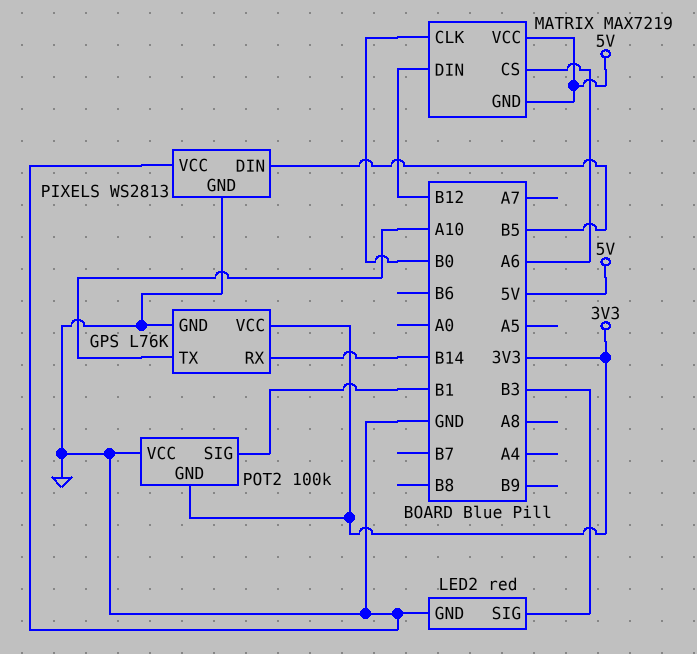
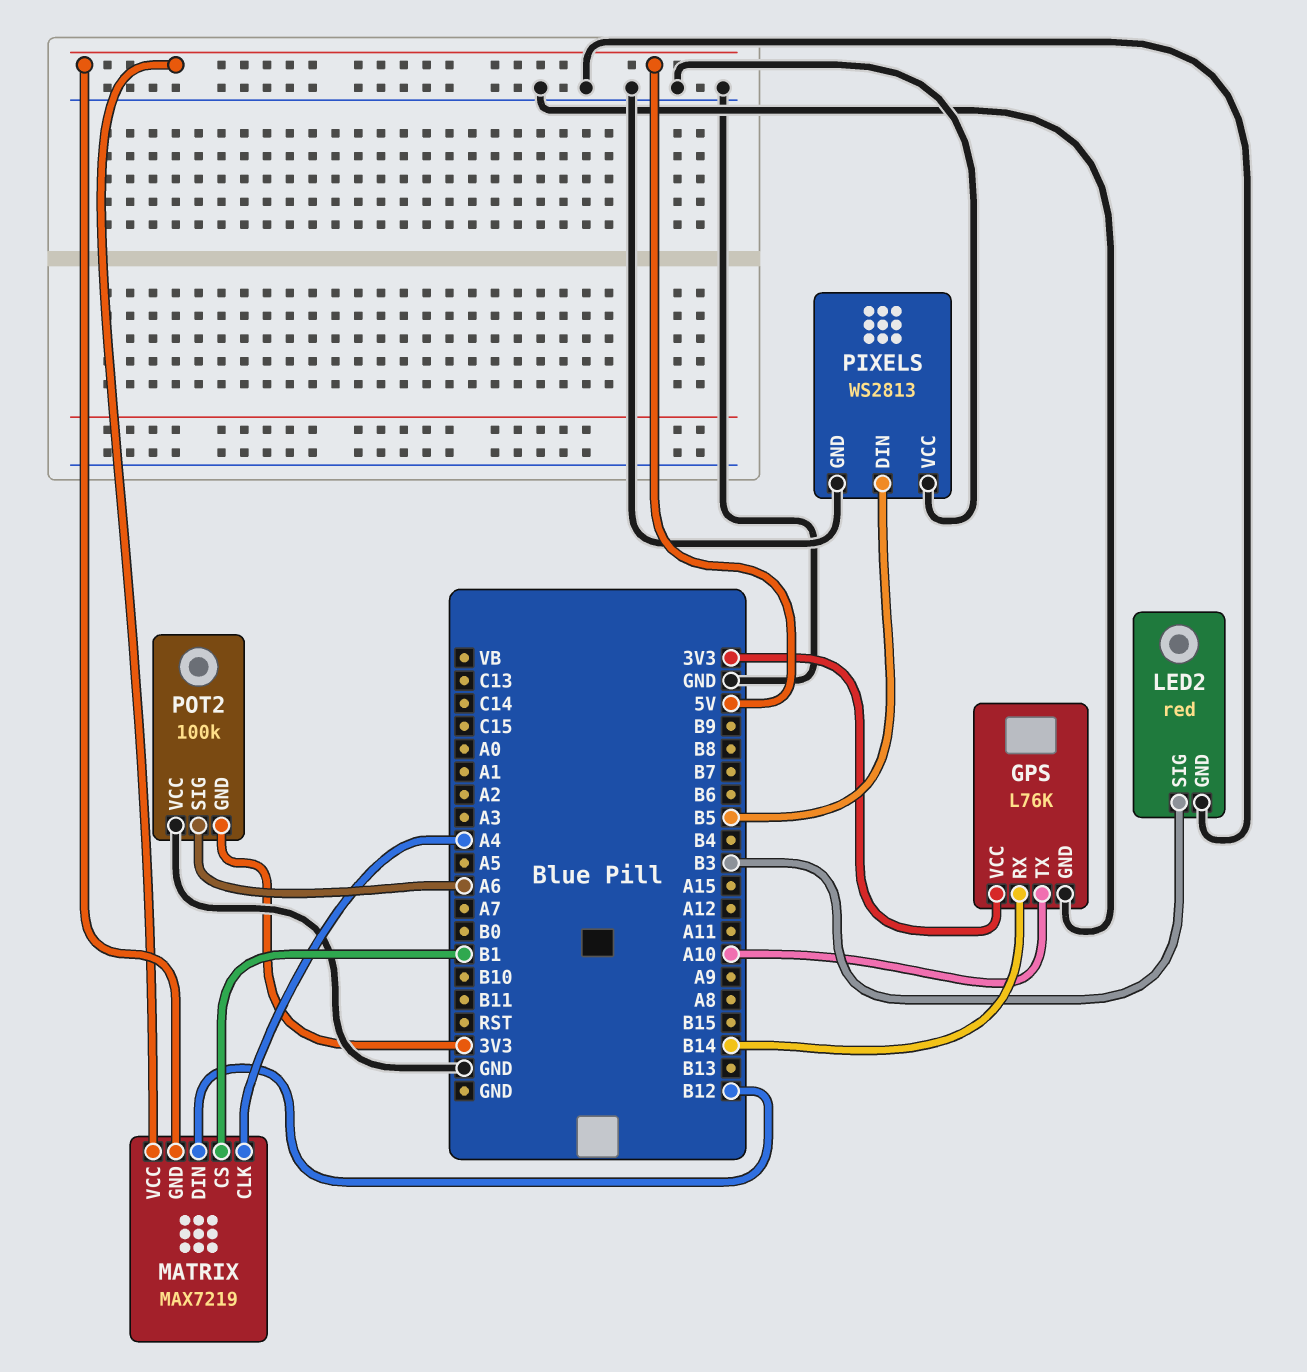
MATRIX pin CLK: B0 -> A4
MATRIX pin CS: A6 -> B1
POT2 pin SIG: B1 -> A6

